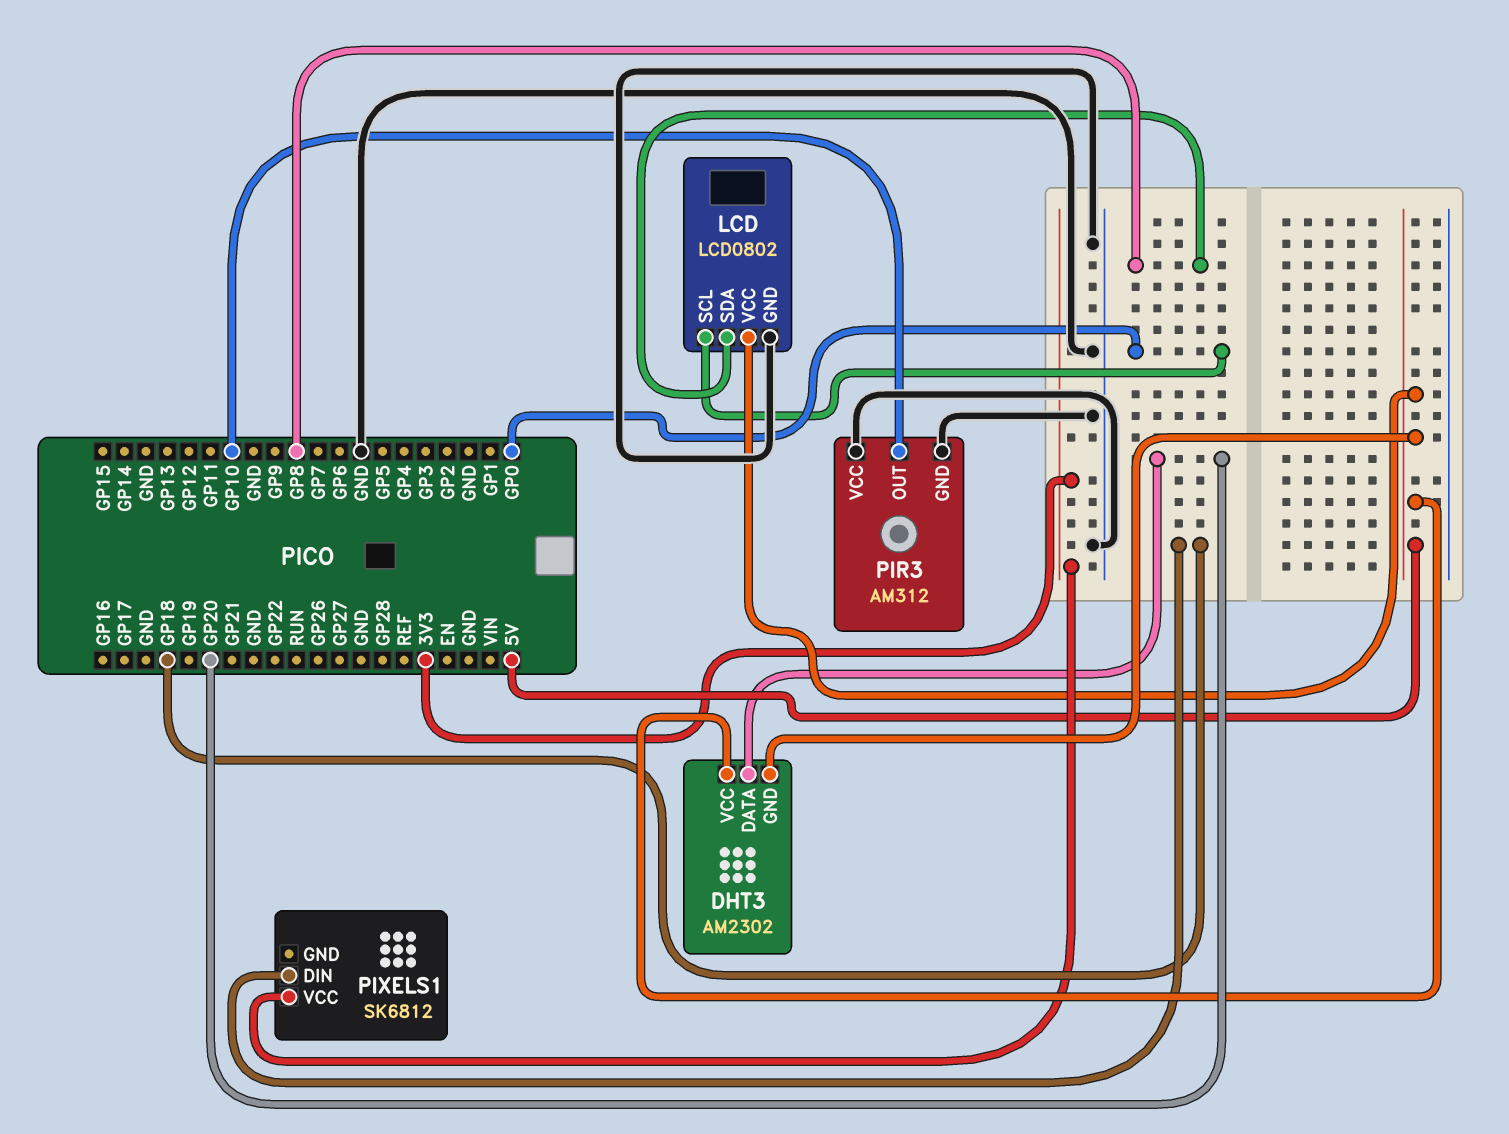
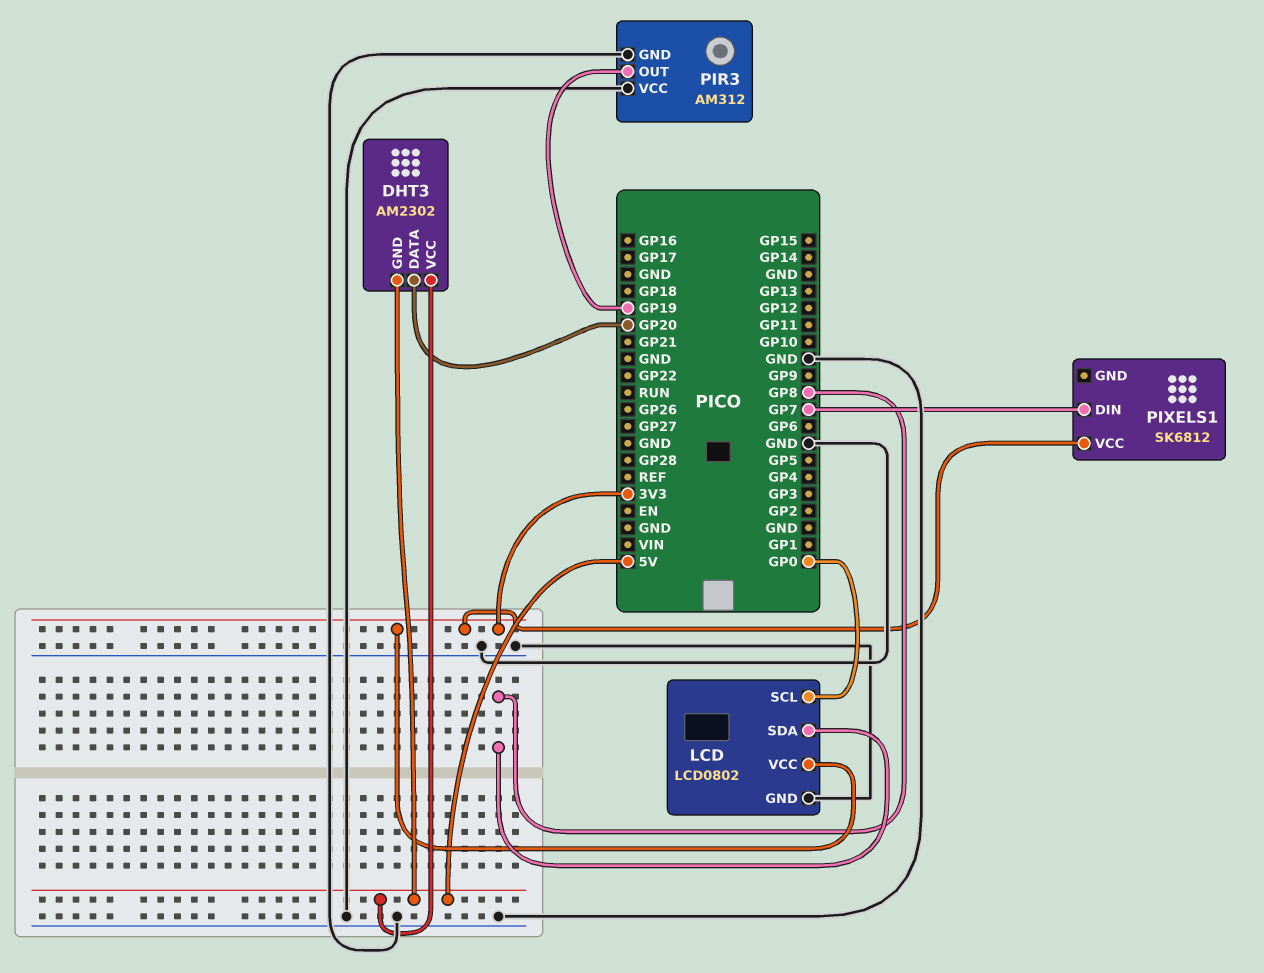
LCD pin VCC: 5V -> 3V3
PIR3 pin OUT: GP10 -> GP19
PIXELS1 pin DIN: GP18 -> GP7

